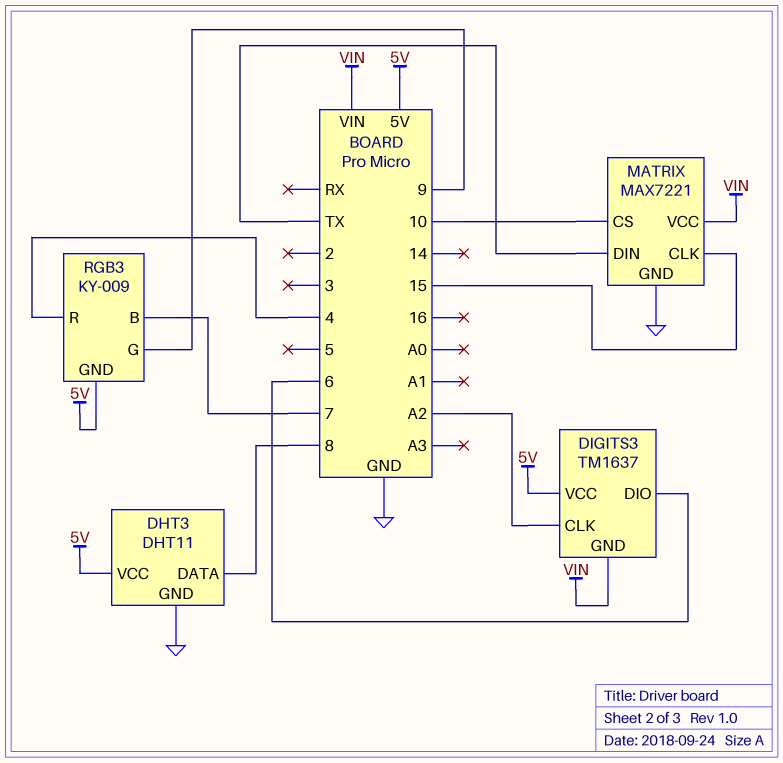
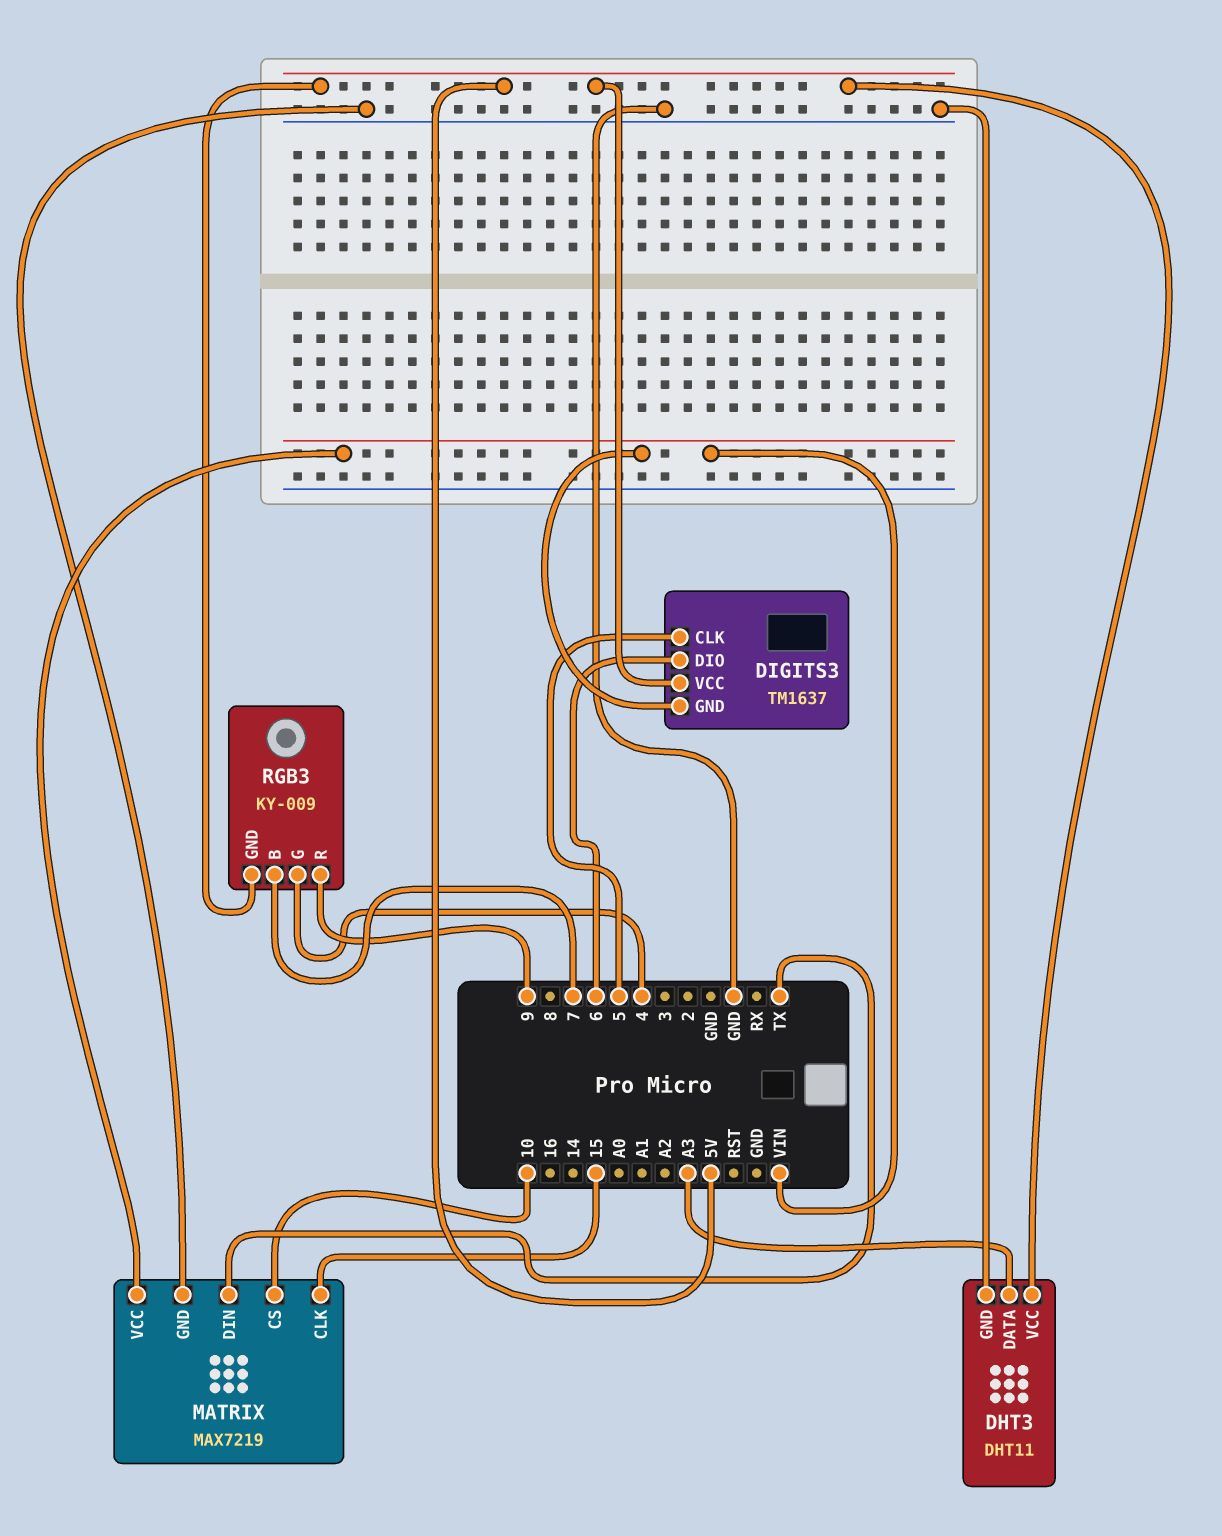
DHT3 pin DATA: 8 -> A3
DIGITS3 pin CLK: A2 -> 5
MATRIX: MAX7221 -> MAX7219
RGB3 pin G: 9 -> 4
RGB3 pin R: 4 -> 9

